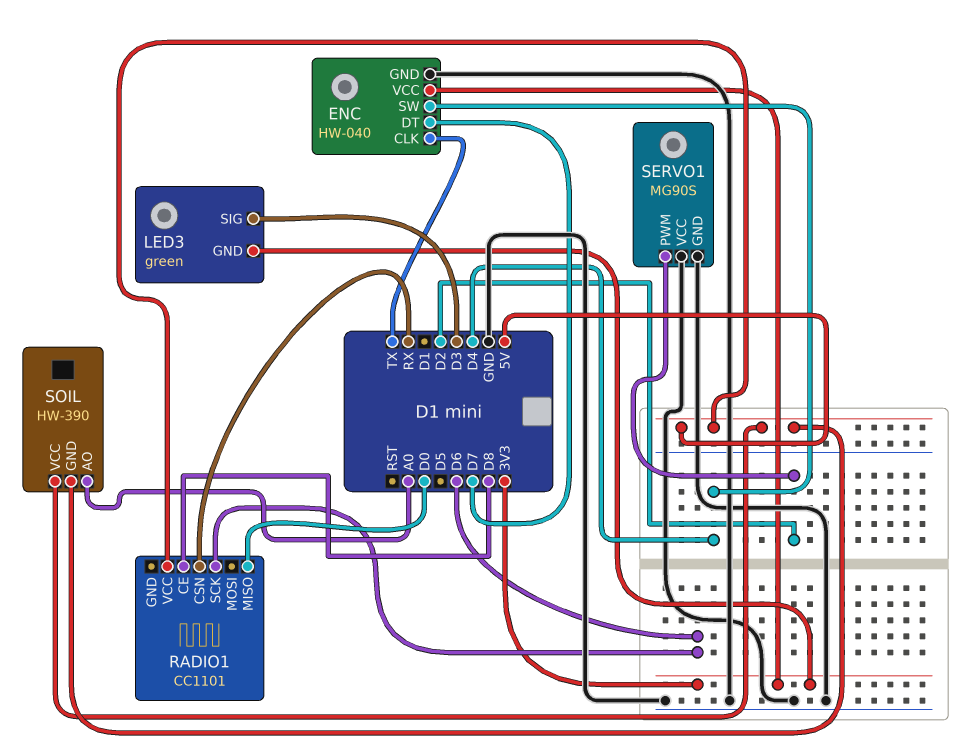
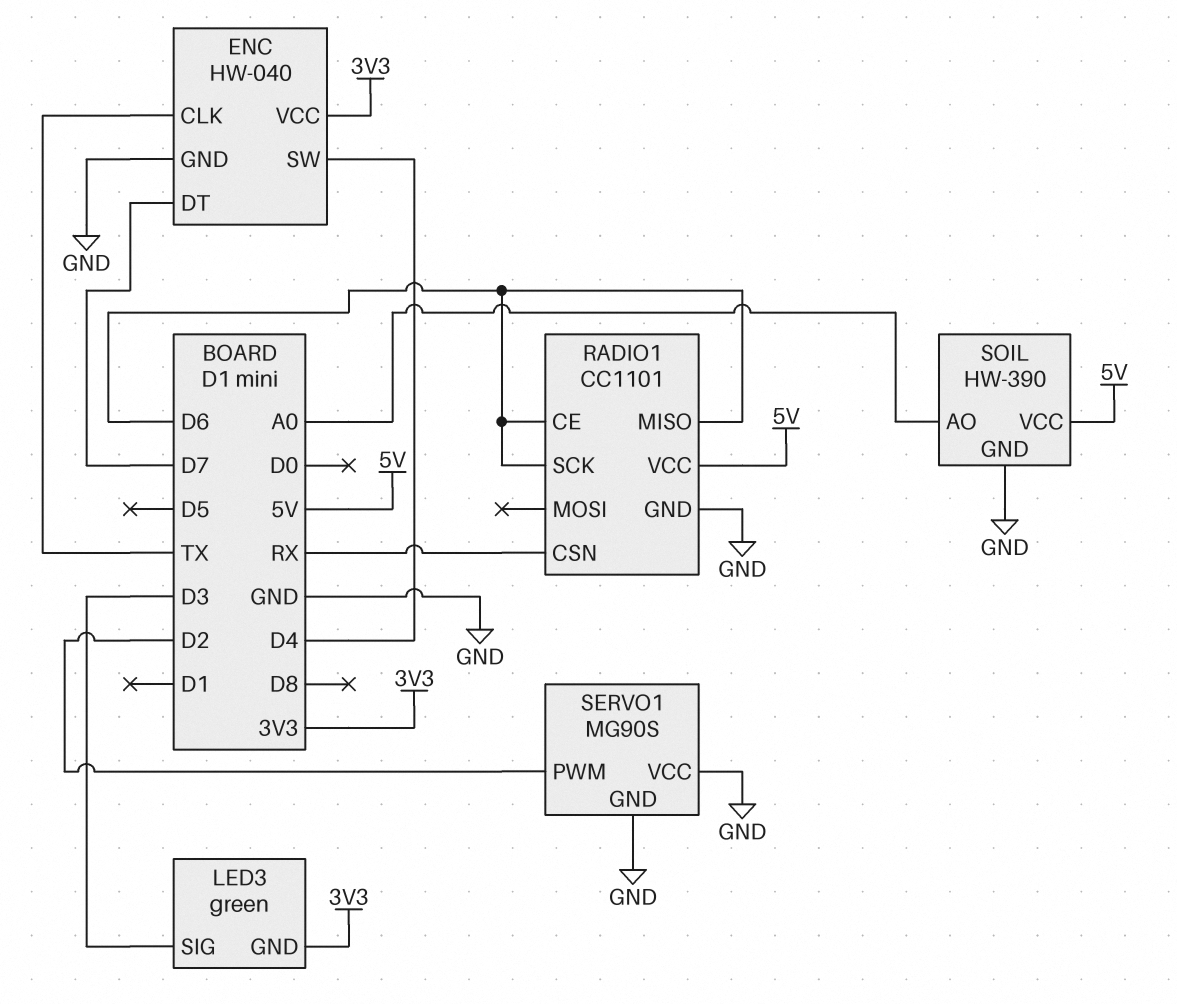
RADIO1 pin CE: D8 -> D6
RADIO1 pin GND: none -> GND
RADIO1 pin MISO: D0 -> D6
SOIL pin GND: 5V -> GND

